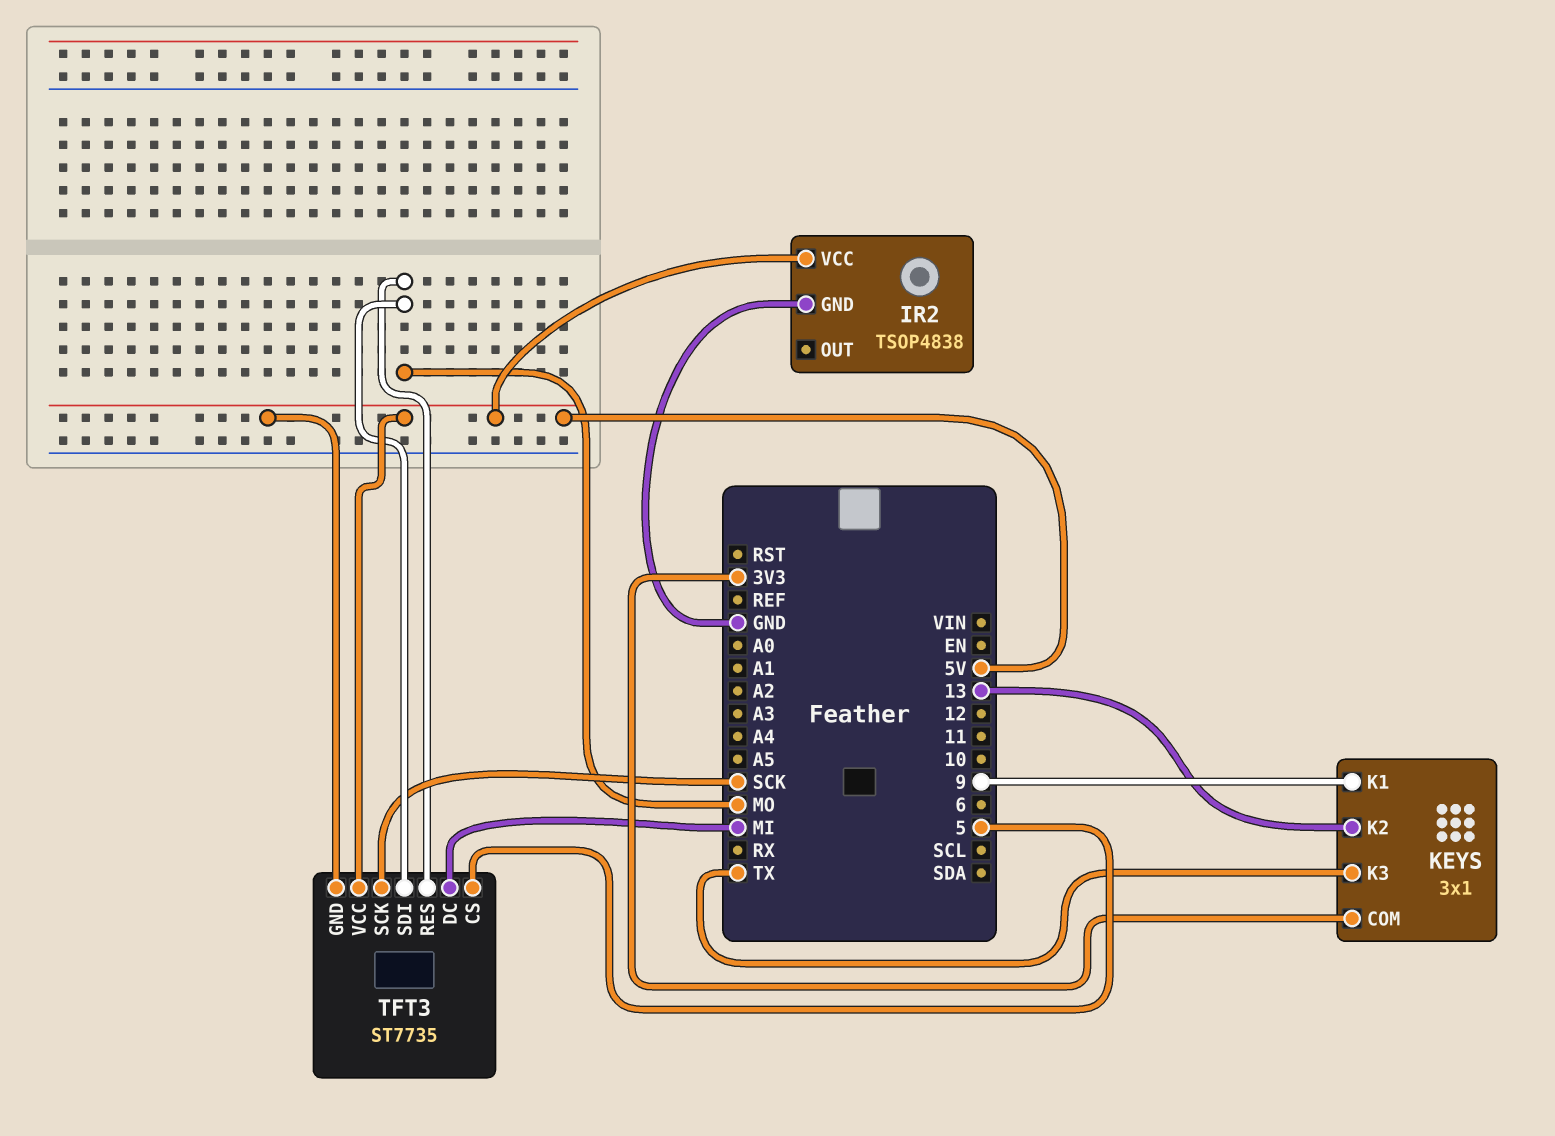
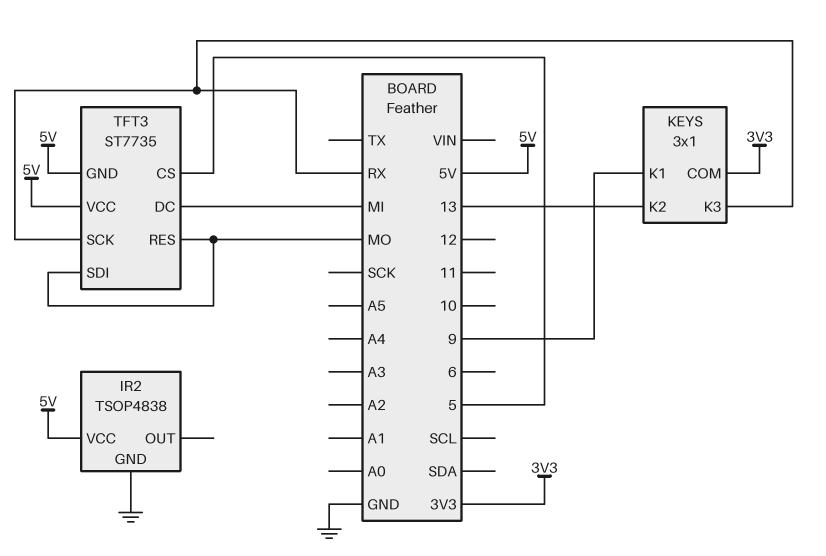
KEYS pin K3: TX -> RX
TFT3 pin SCK: SCK -> RX

